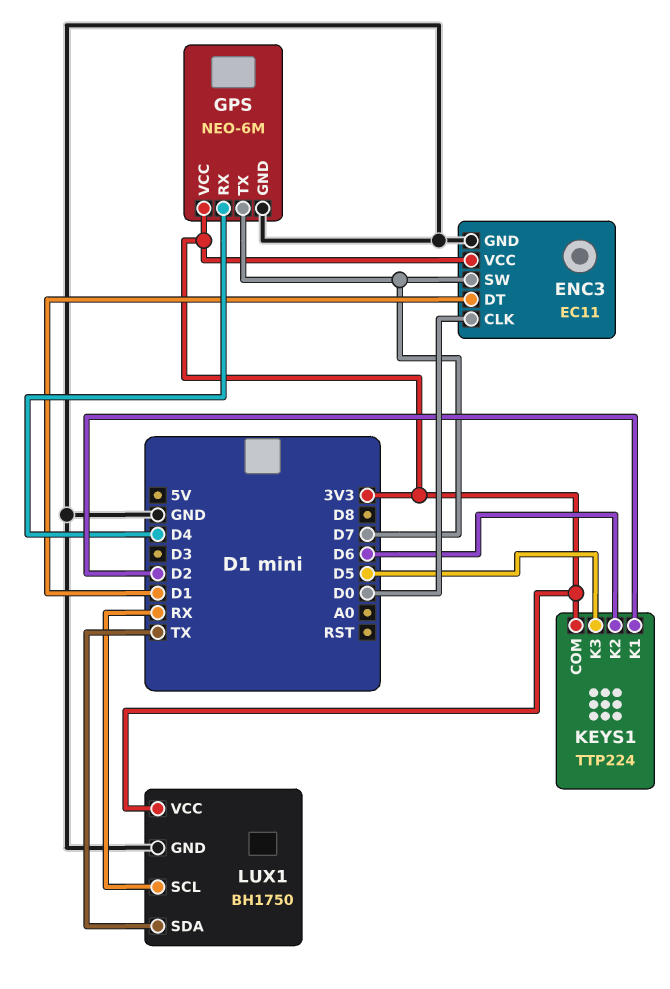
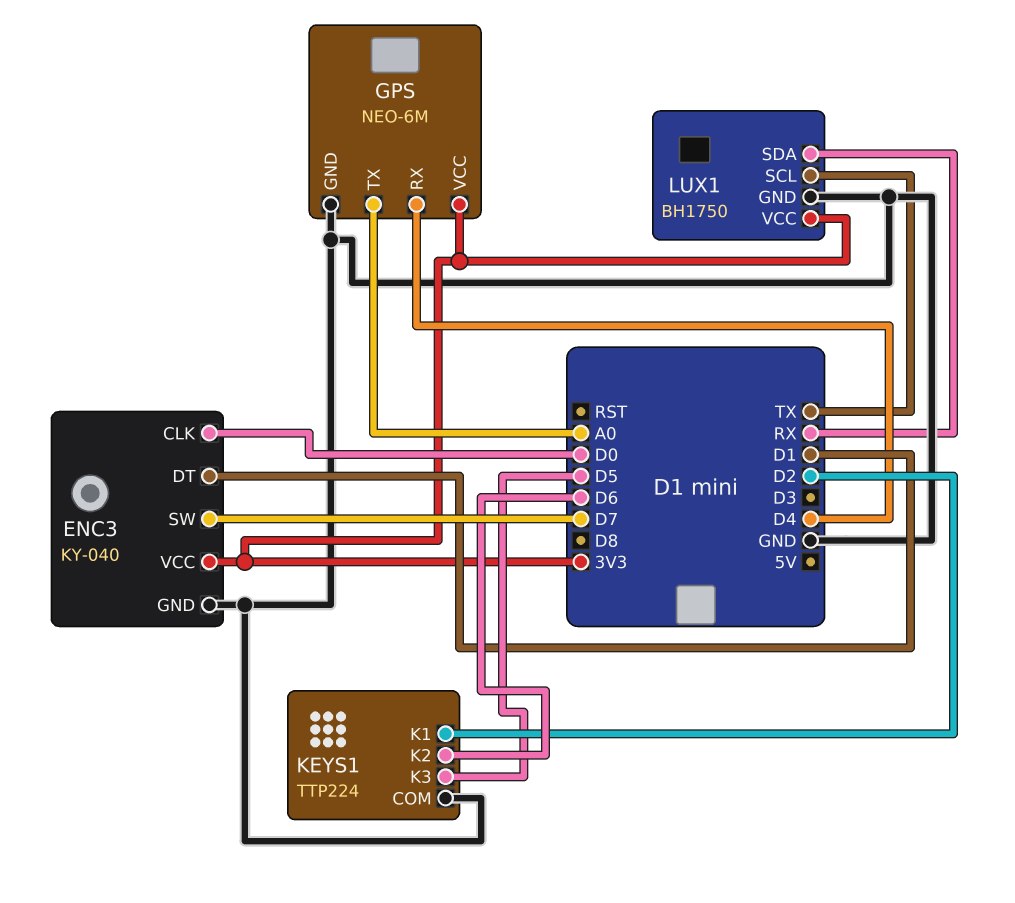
ENC3: EC11 -> KY-040
GPS pin TX: D7 -> A0
KEYS1 pin COM: 3V3 -> GND
LUX1 pin SCL: RX -> TX
LUX1 pin SDA: TX -> RX

